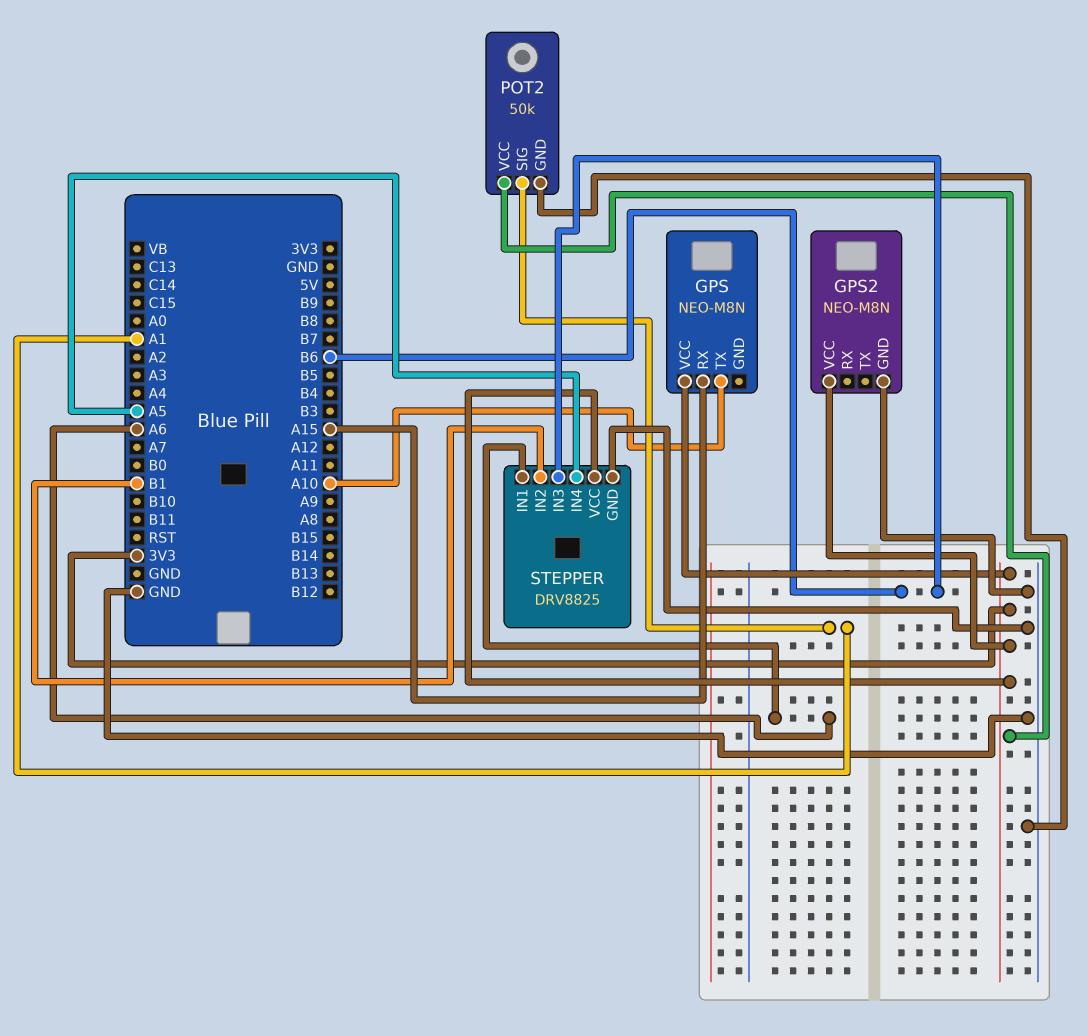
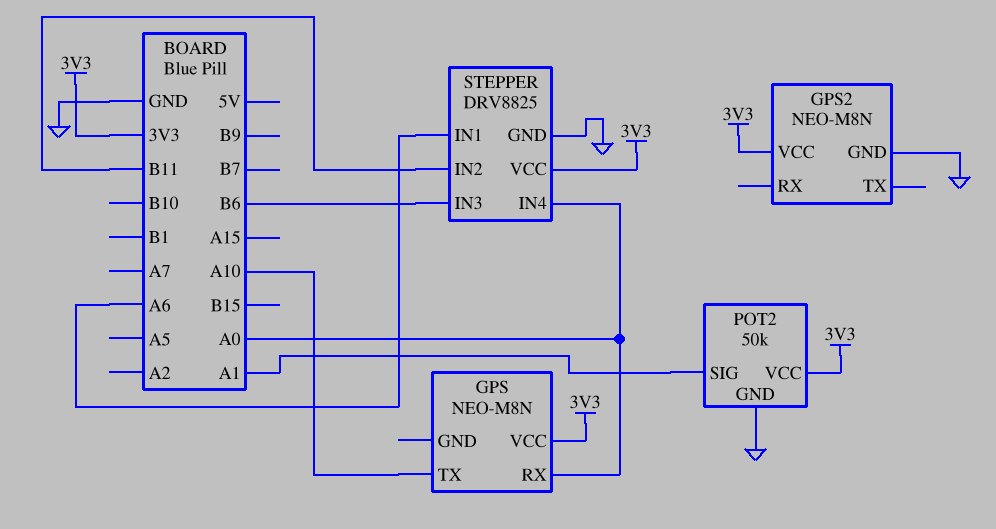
GPS pin RX: A15 -> A0
STEPPER pin IN2: B1 -> B11
STEPPER pin IN4: A5 -> A0

